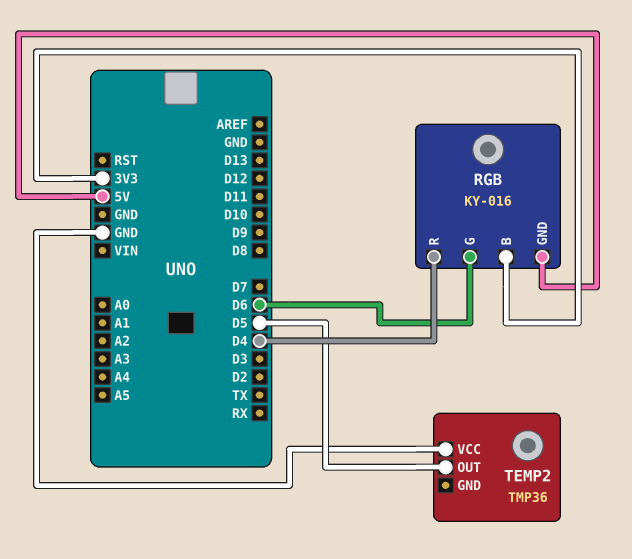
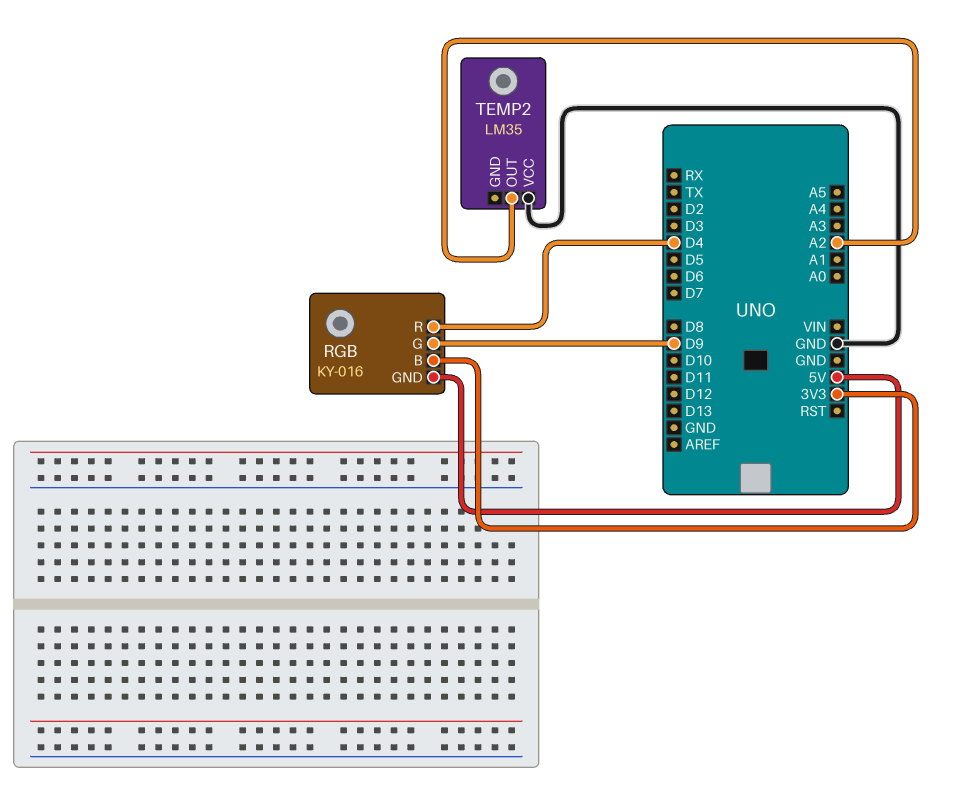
RGB pin G: D6 -> D9
TEMP2: TMP36 -> LM35
TEMP2 pin OUT: D5 -> A2

